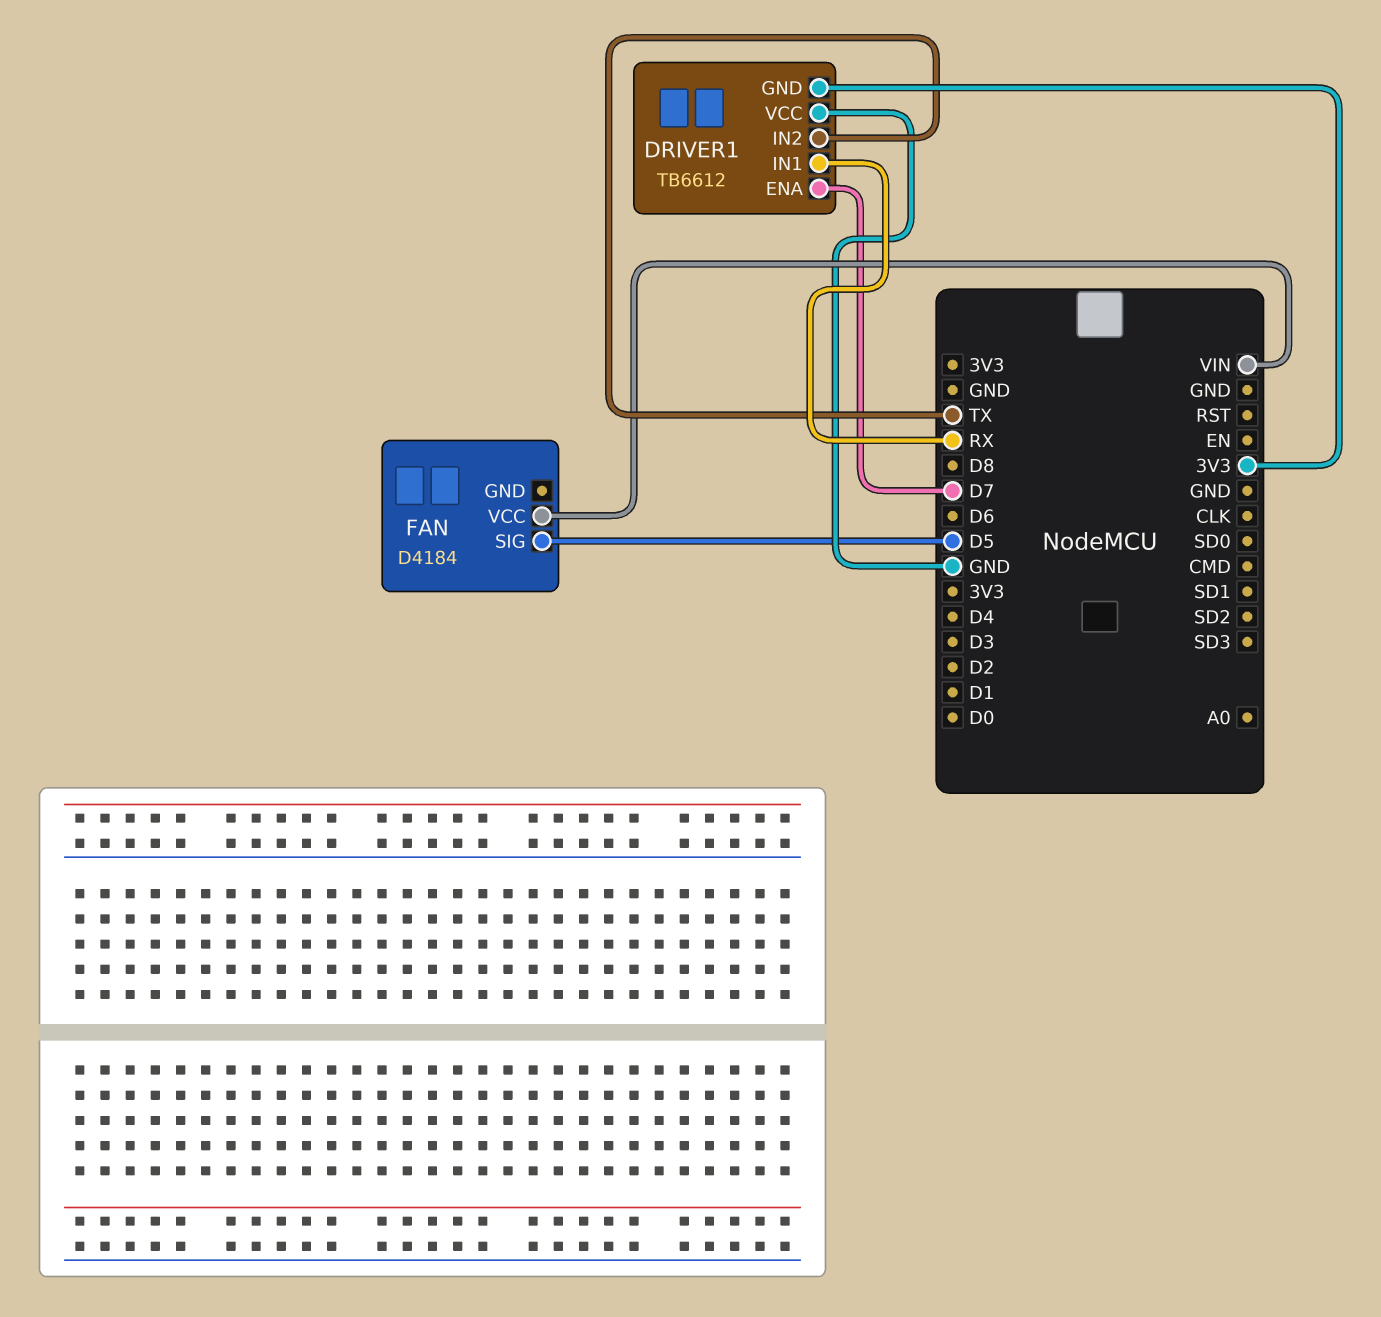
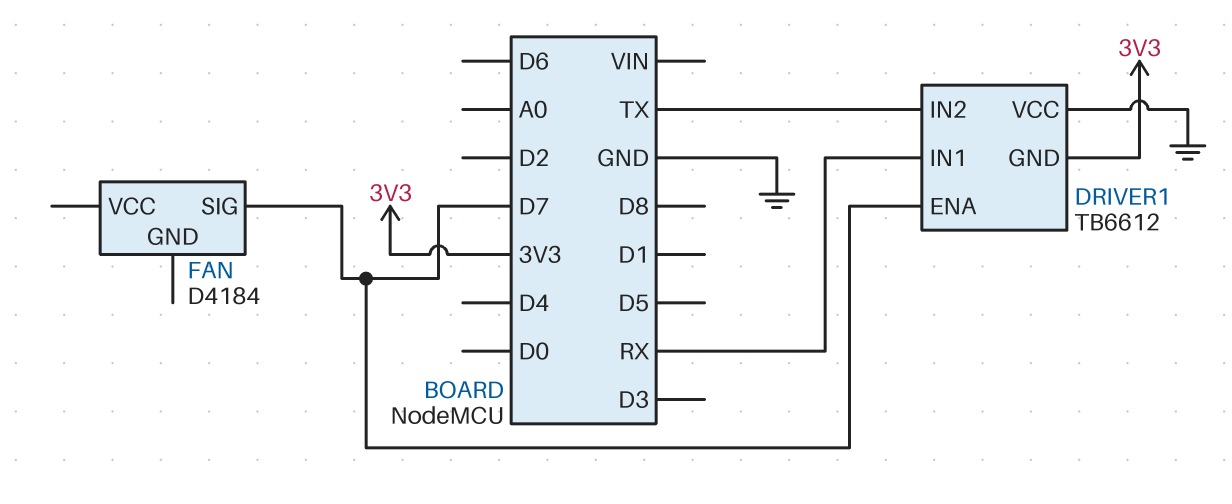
FAN pin SIG: D5 -> D7
FAN pin VCC: VIN -> none

